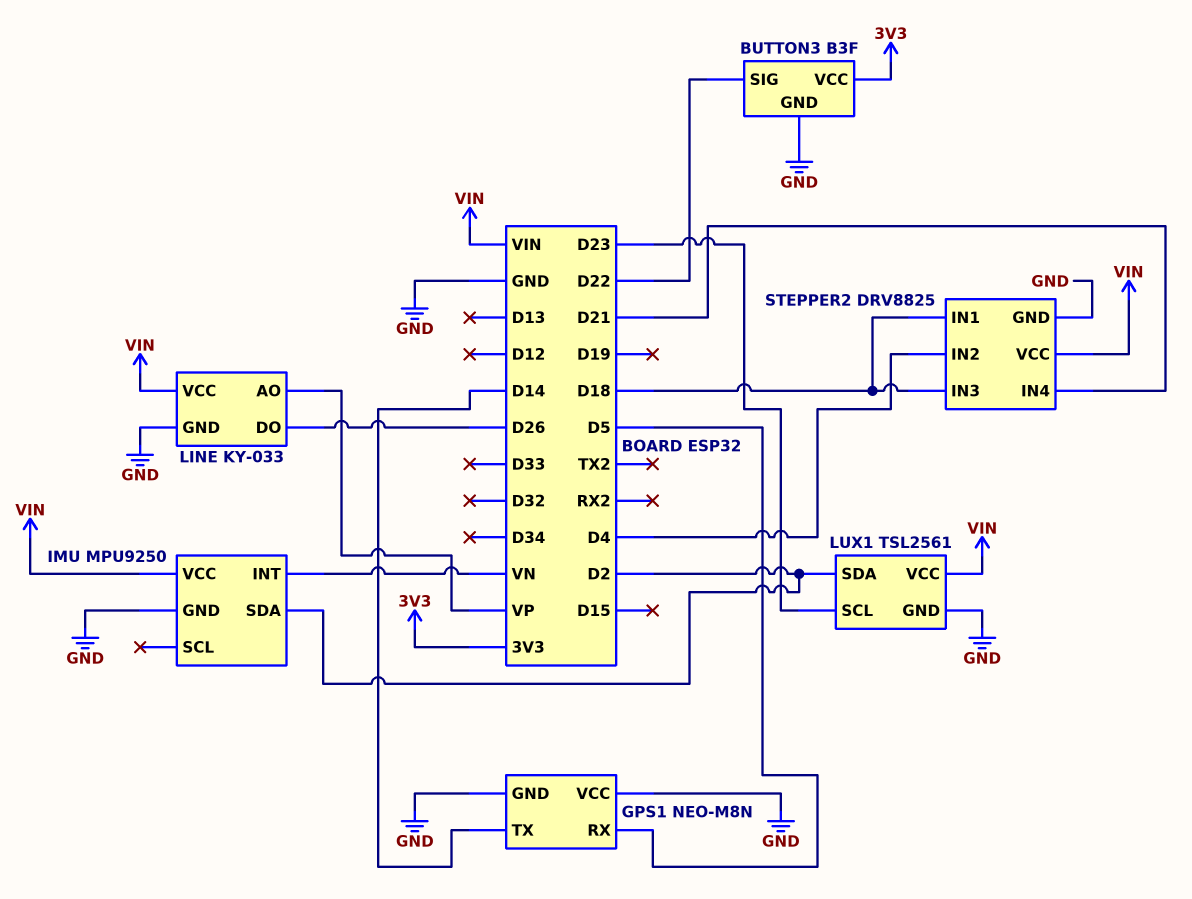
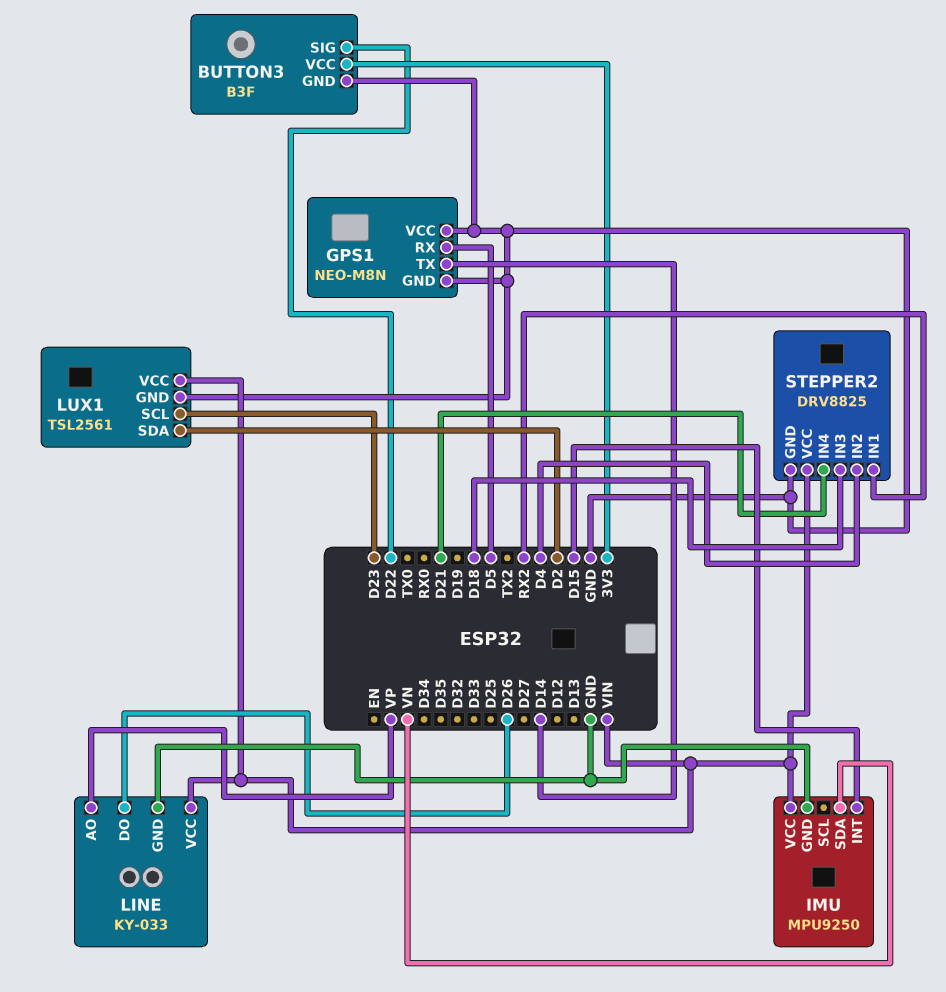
IMU pin INT: VN -> D15
IMU pin SDA: D2 -> VN
STEPPER2 pin IN1: D18 -> RX2

